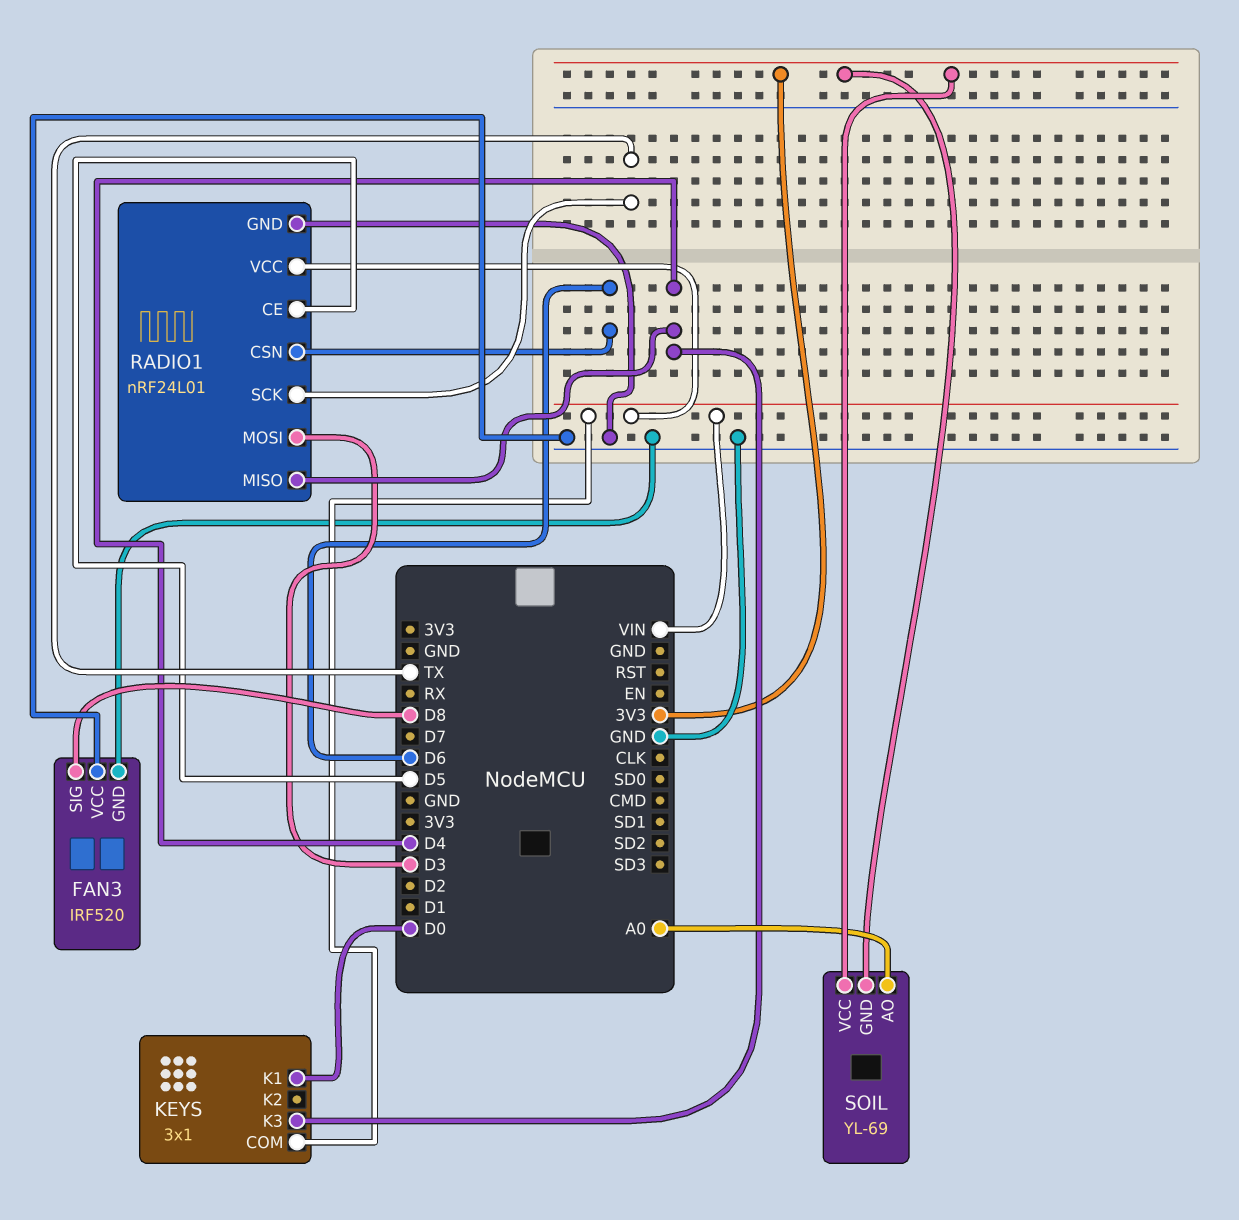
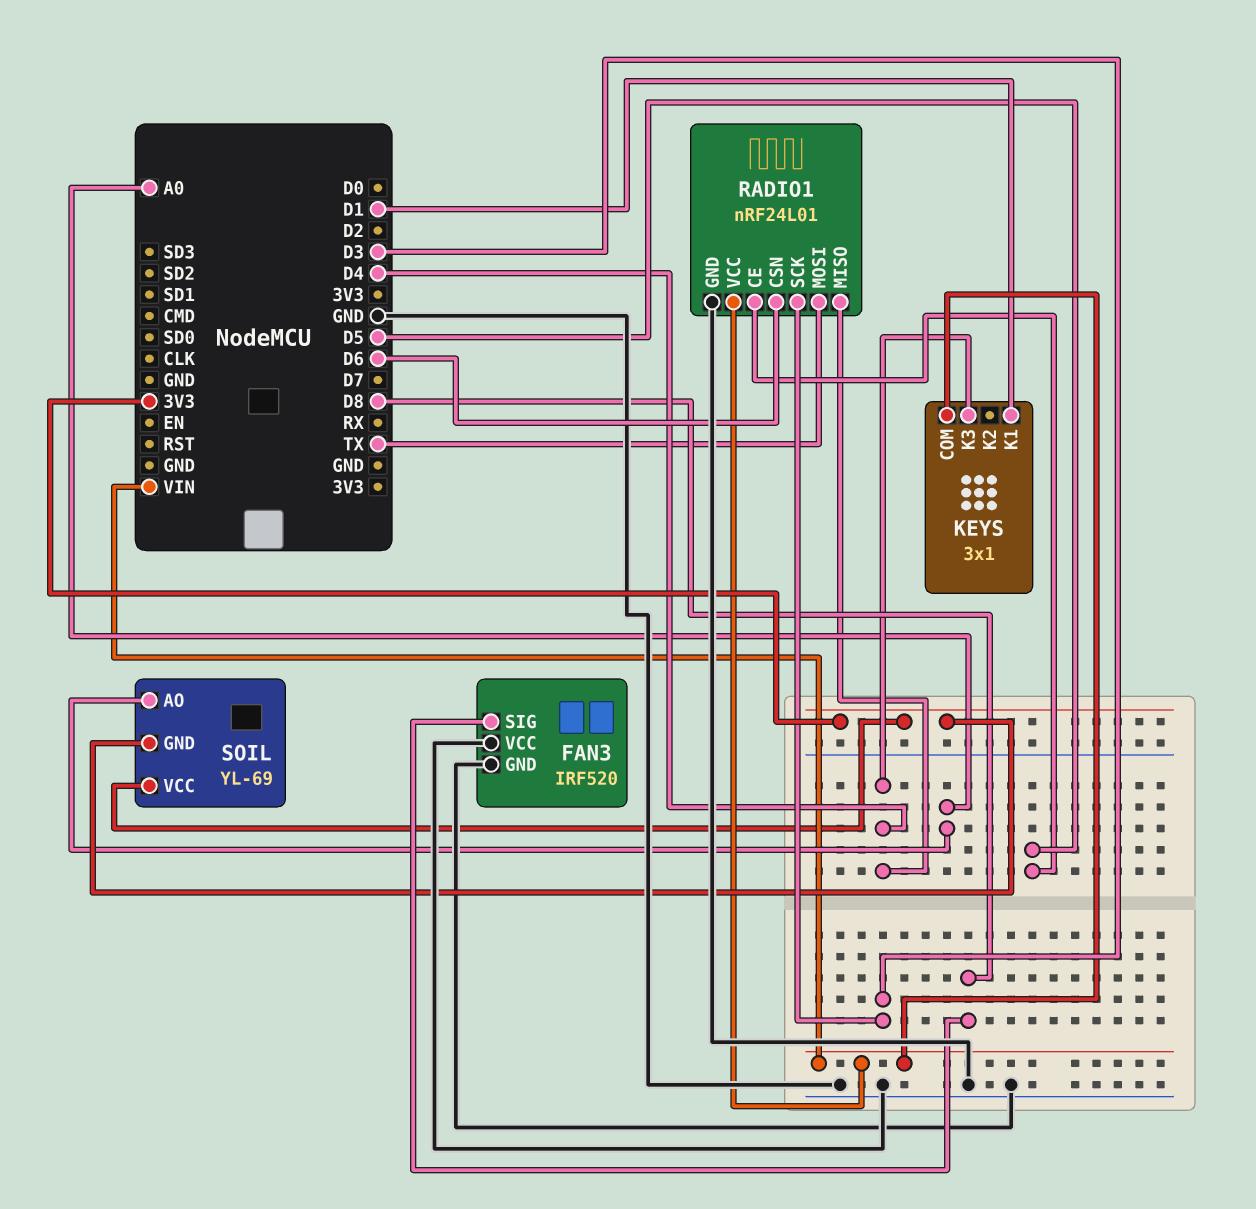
KEYS pin K1: D0 -> D1
RADIO1 pin MOSI: D3 -> TX
RADIO1 pin SCK: TX -> D3

